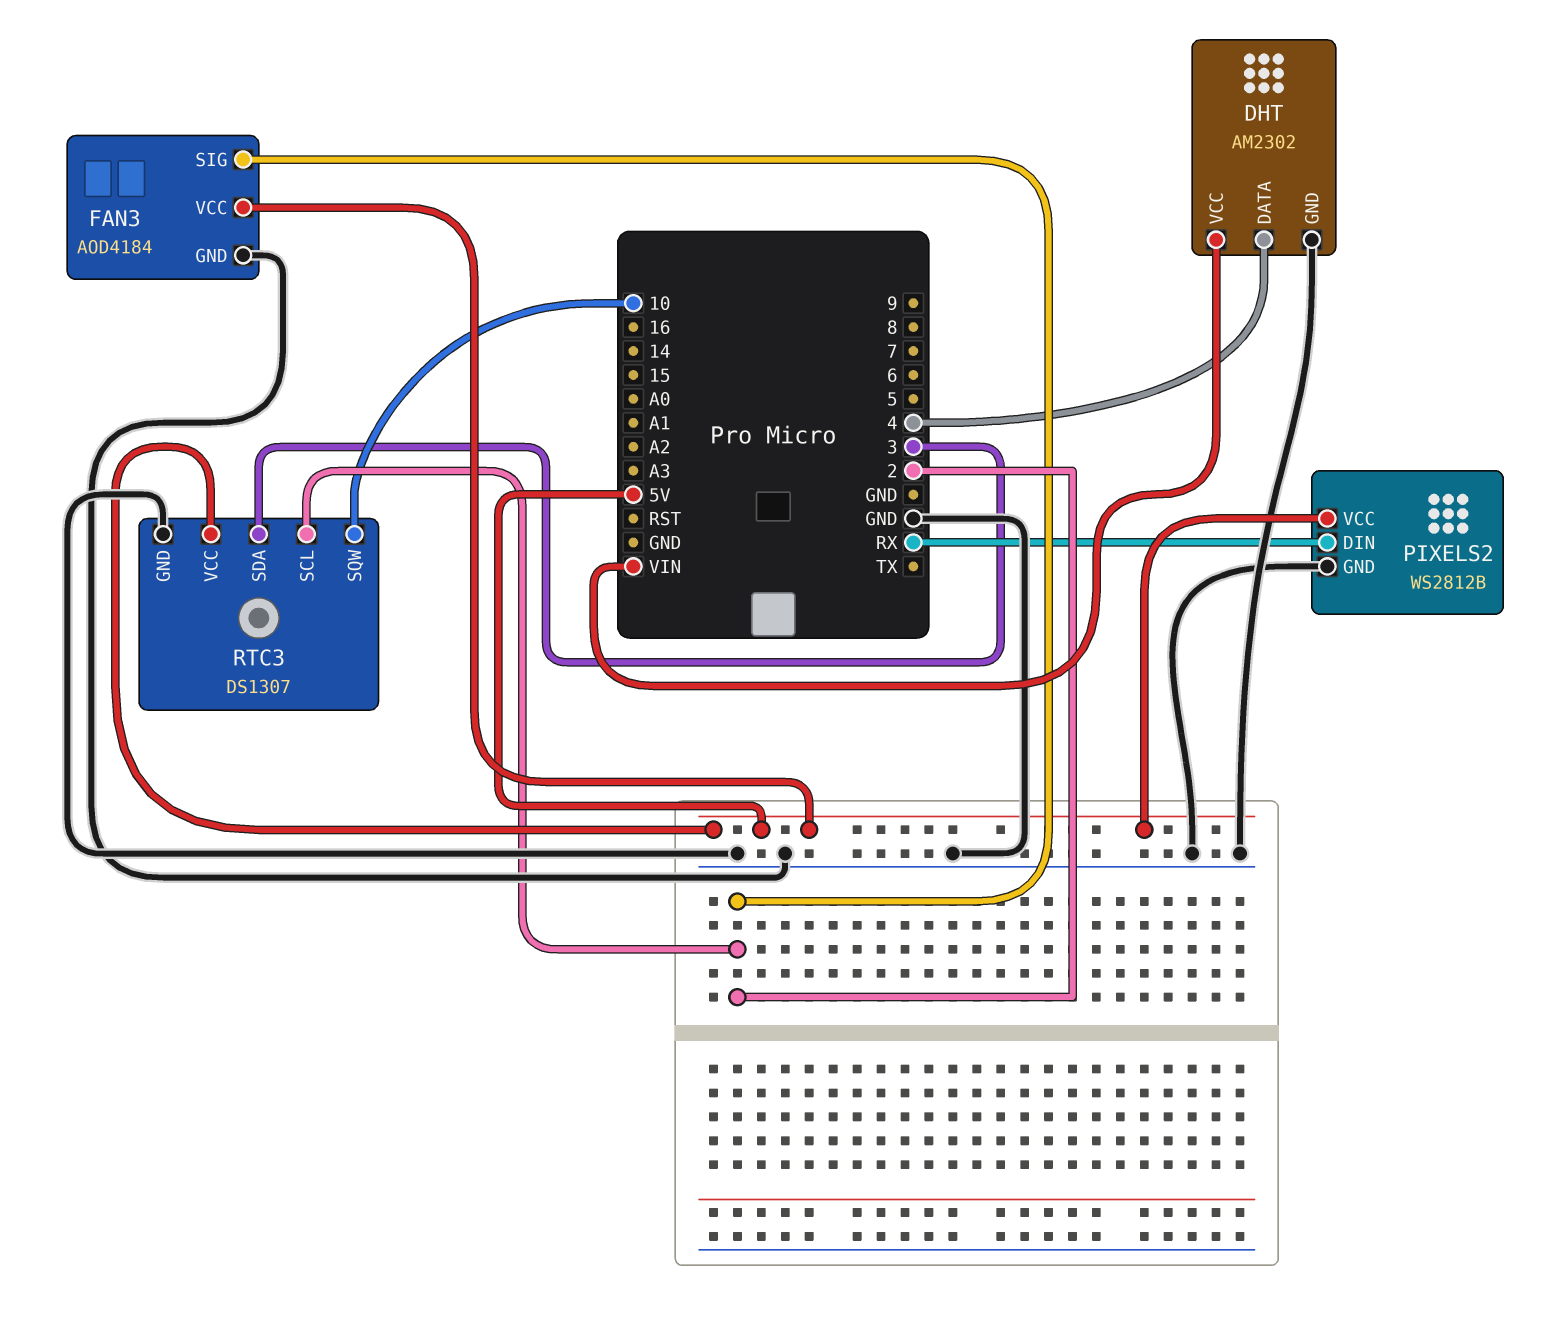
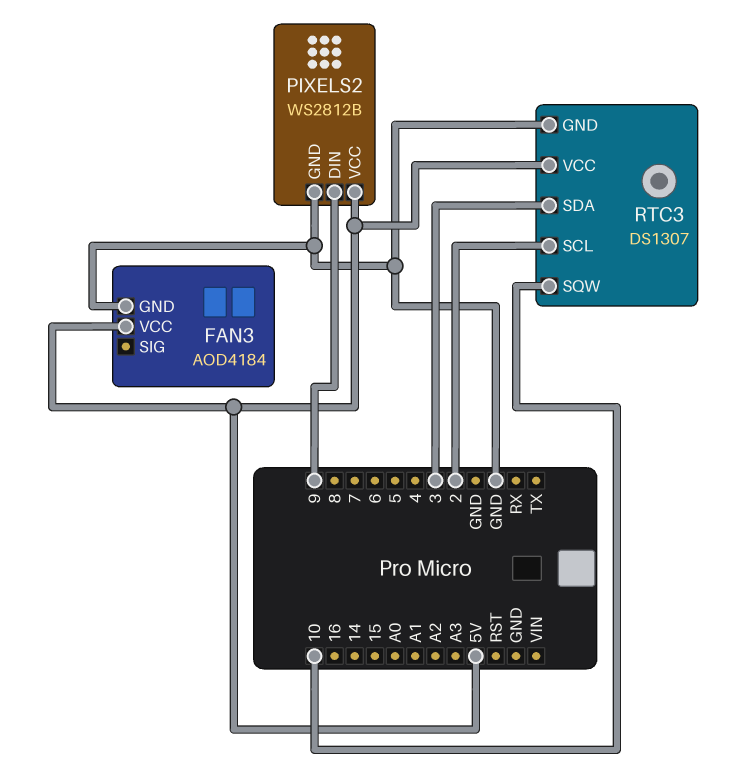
DHT: AM2302 -> none
DHT pin DATA: 4 -> none
DHT pin GND: GND -> none
DHT pin VCC: VIN -> none
FAN3 pin SIG: 2 -> none
PIXELS2 pin DIN: RX -> 9

